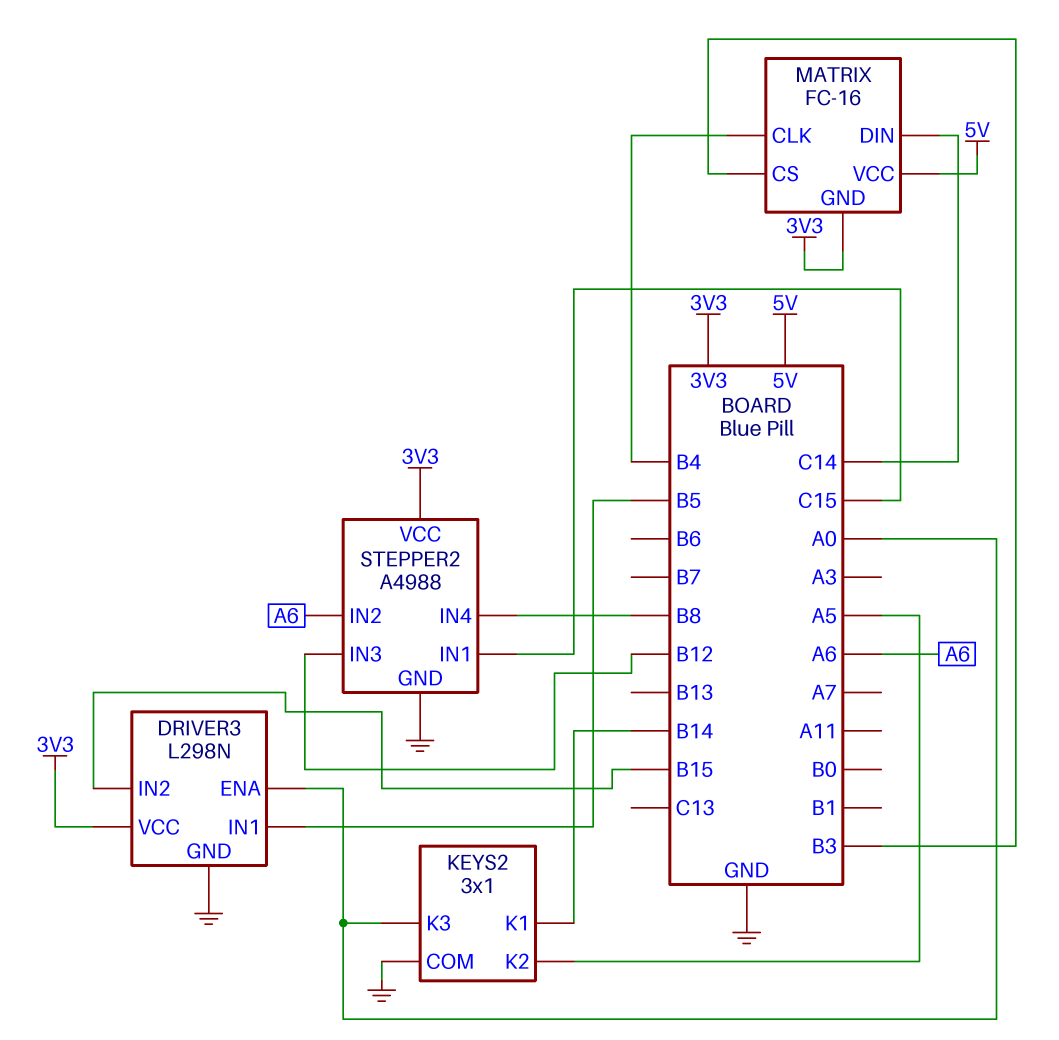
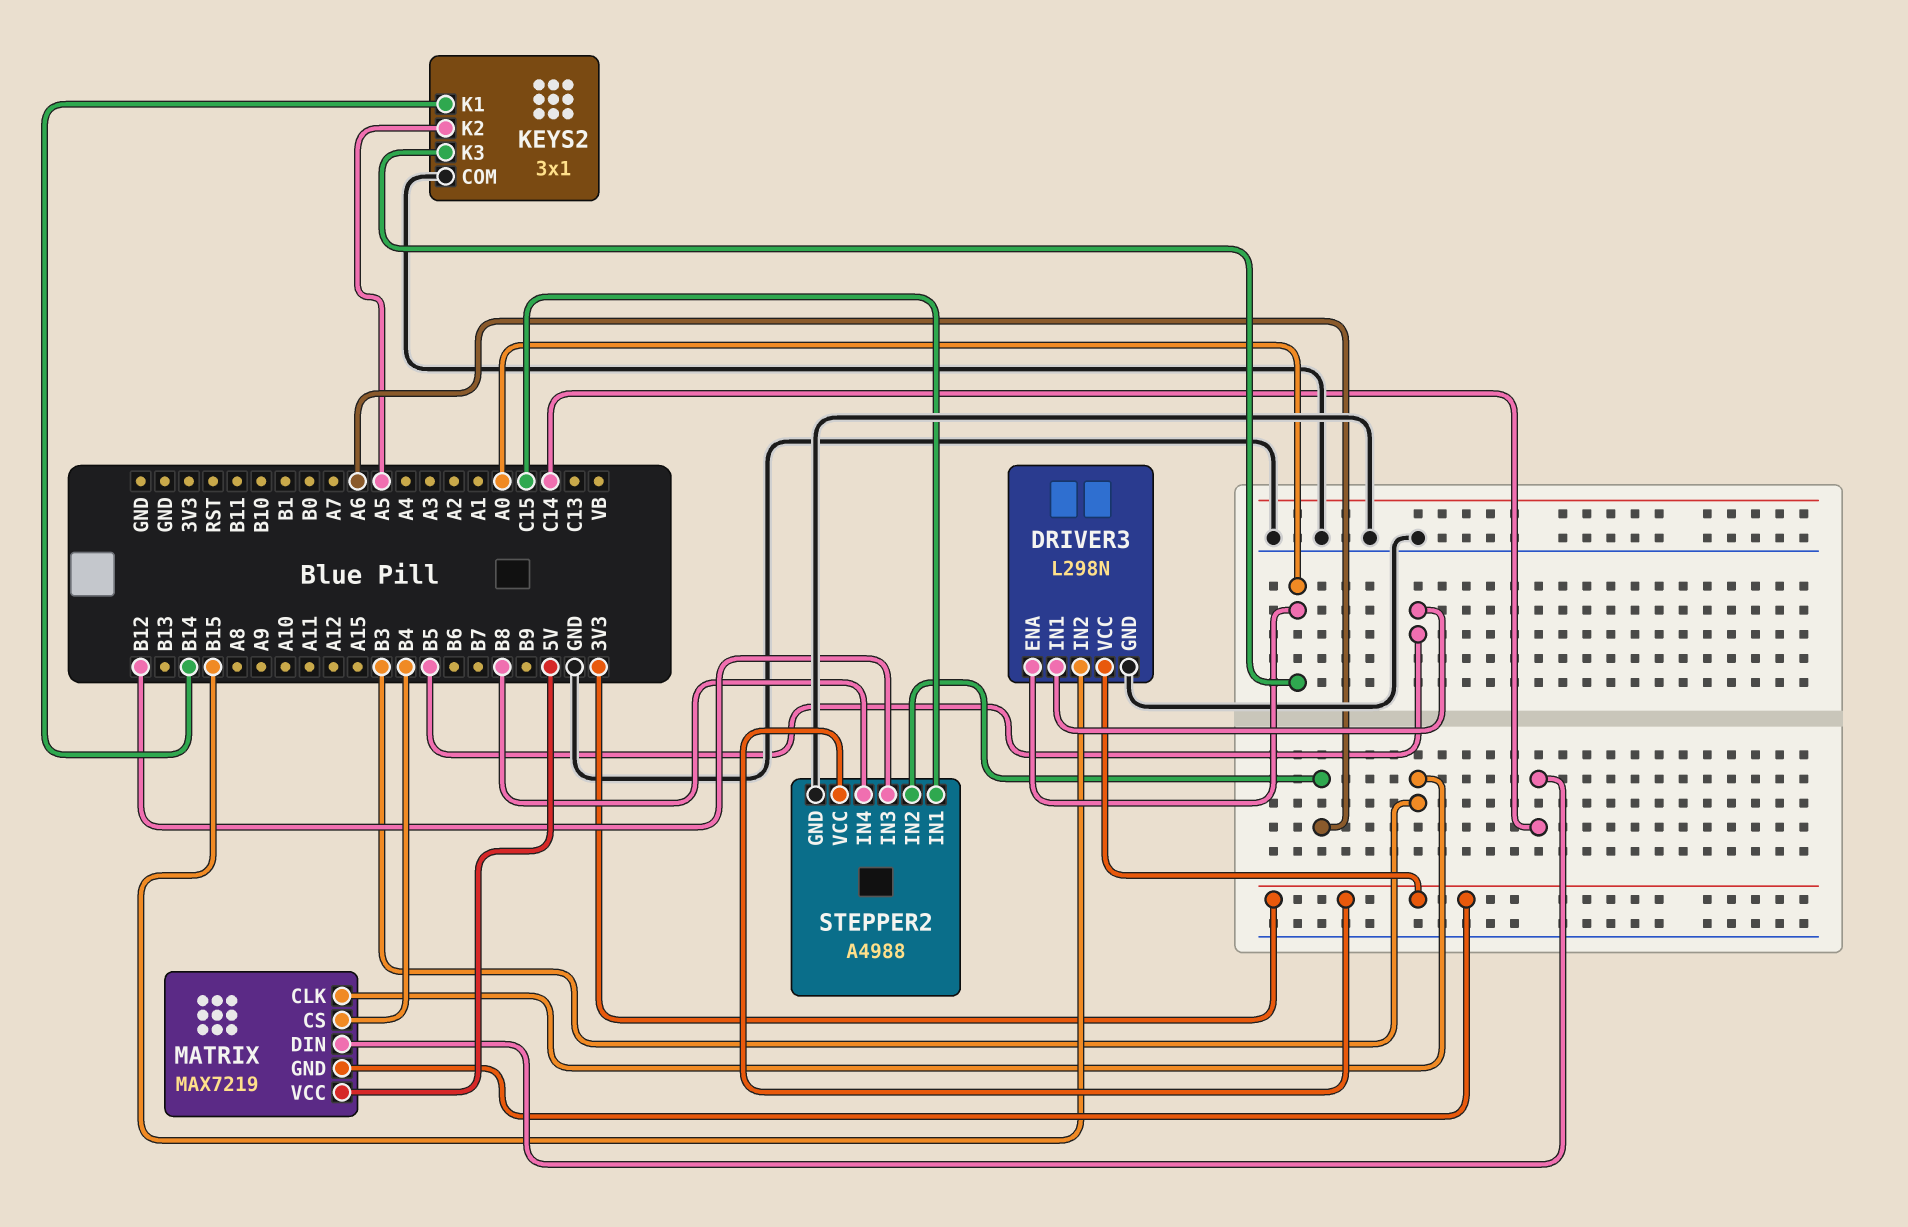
MATRIX: FC-16 -> MAX7219
MATRIX pin CLK: B4 -> B3
MATRIX pin CS: B3 -> B4

